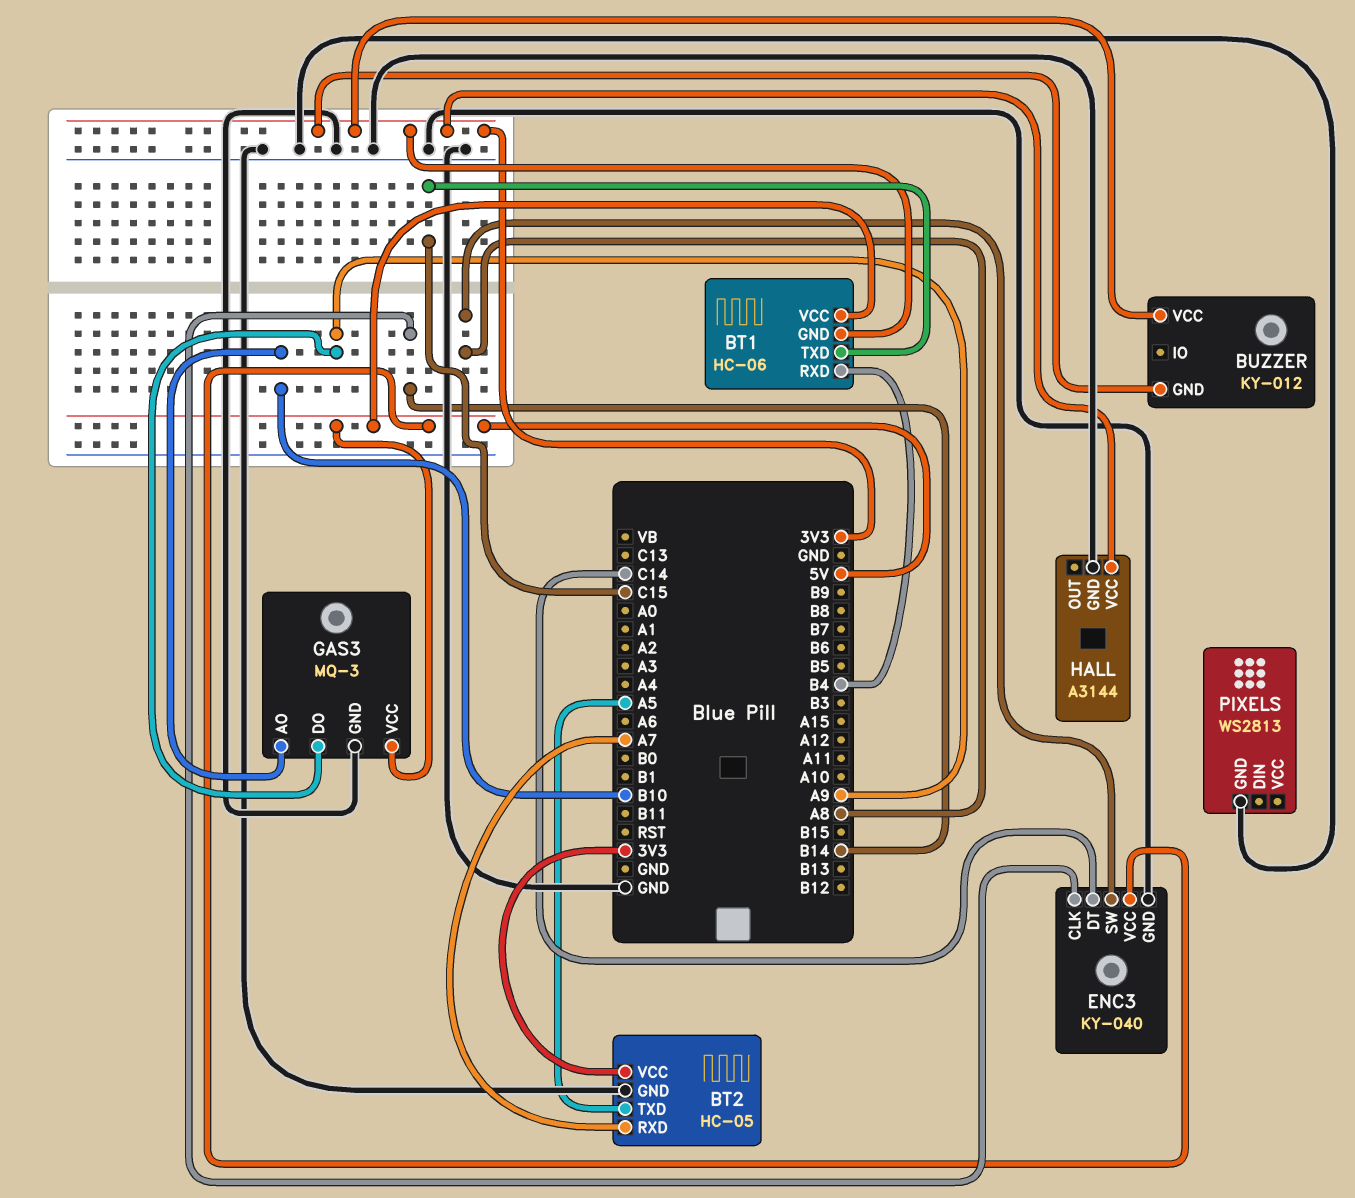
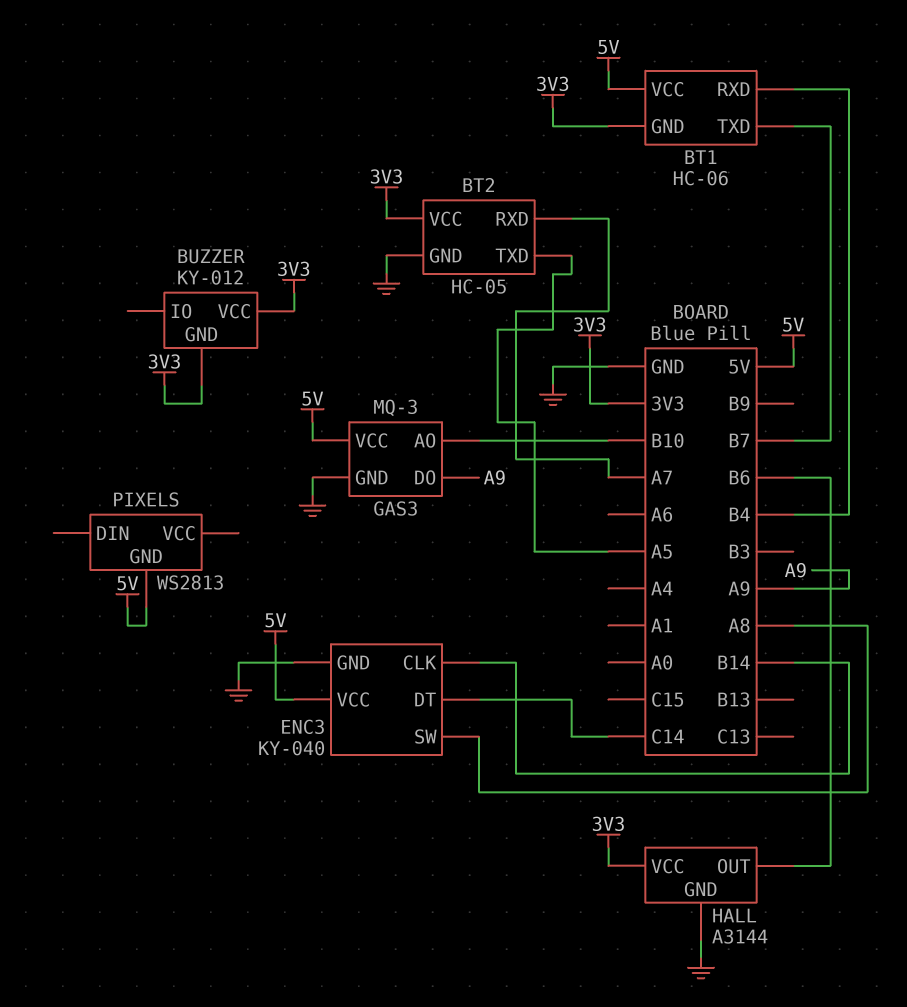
BT1 pin TXD: C15 -> B7
HALL pin OUT: none -> B6
PIXELS pin GND: GND -> 5V

